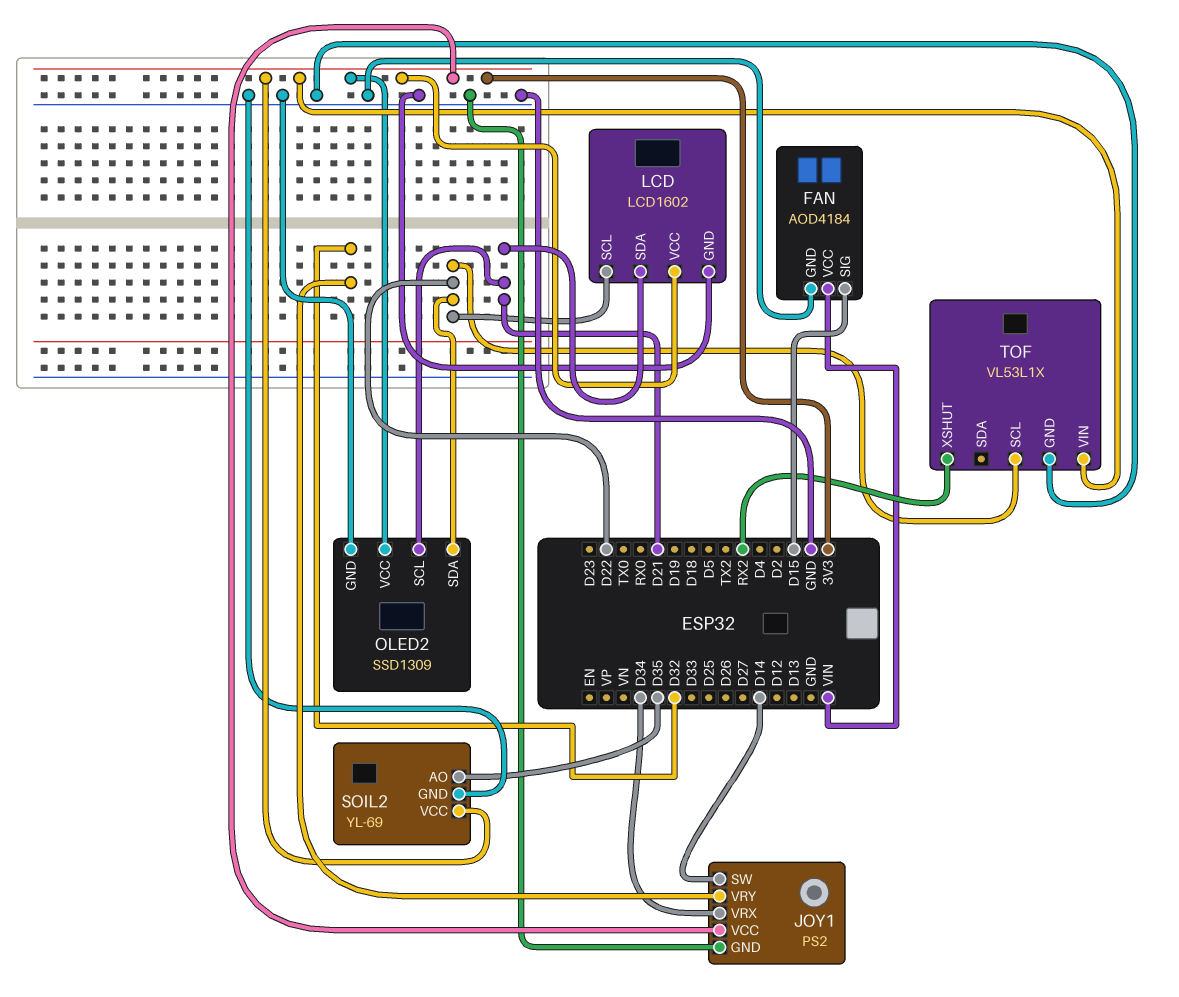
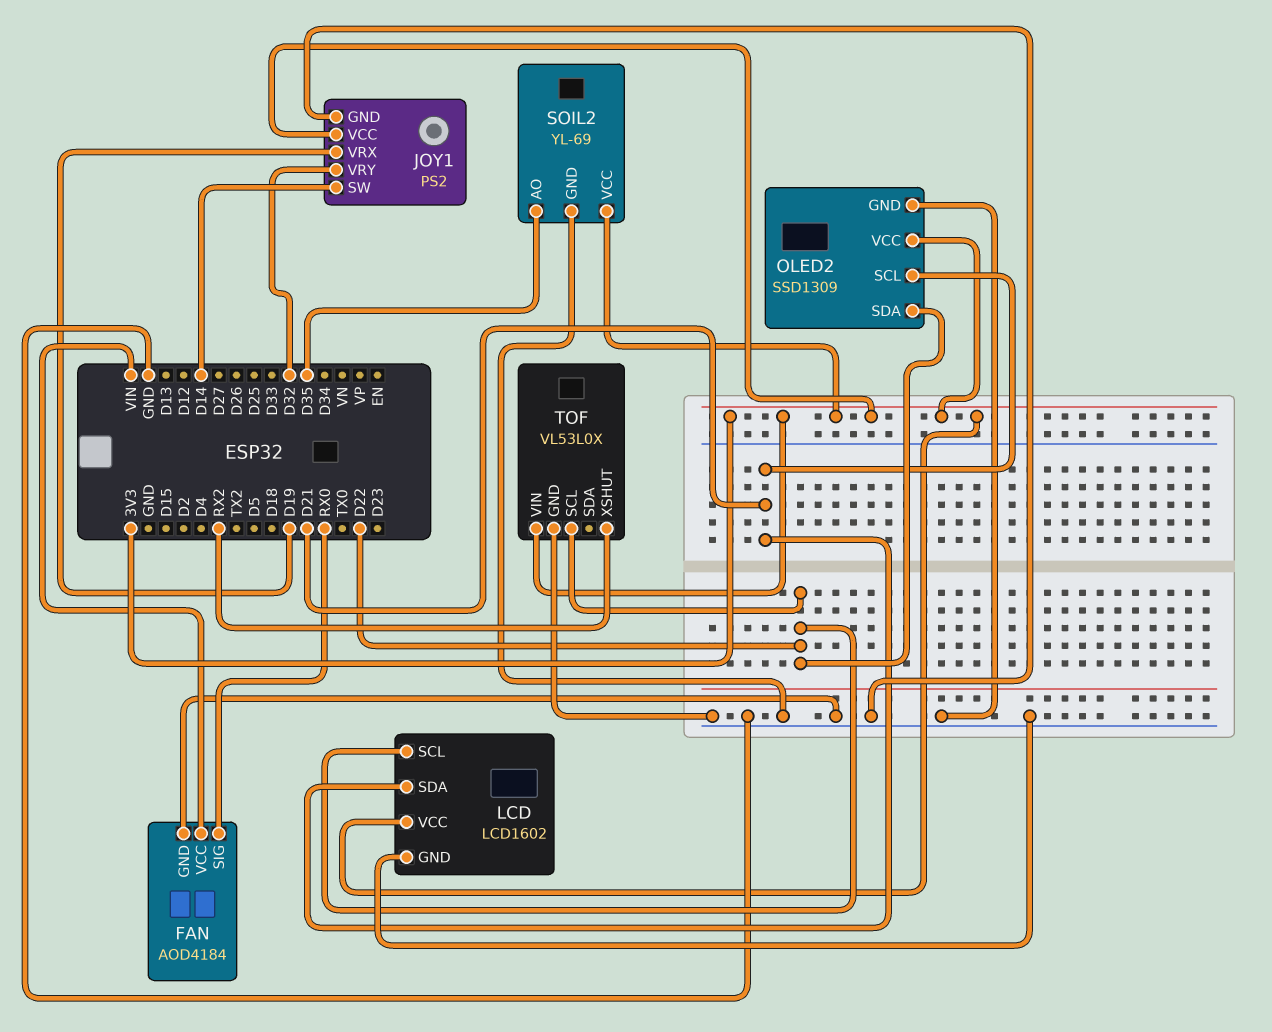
FAN pin SIG: D15 -> RX0
JOY1 pin VRX: D34 -> D19
TOF: VL53L1X -> VL53L0X

